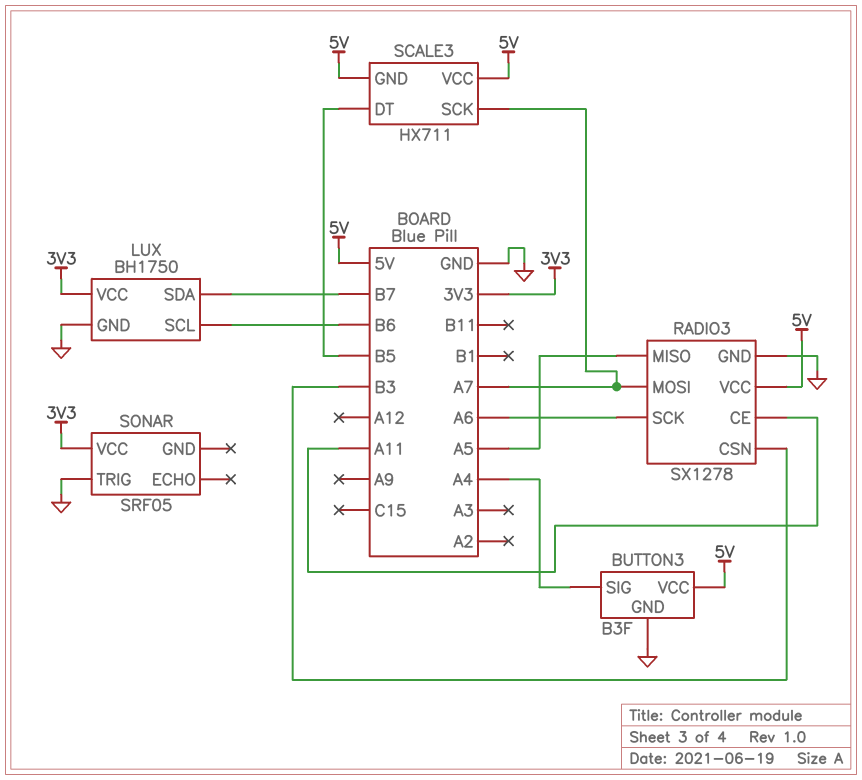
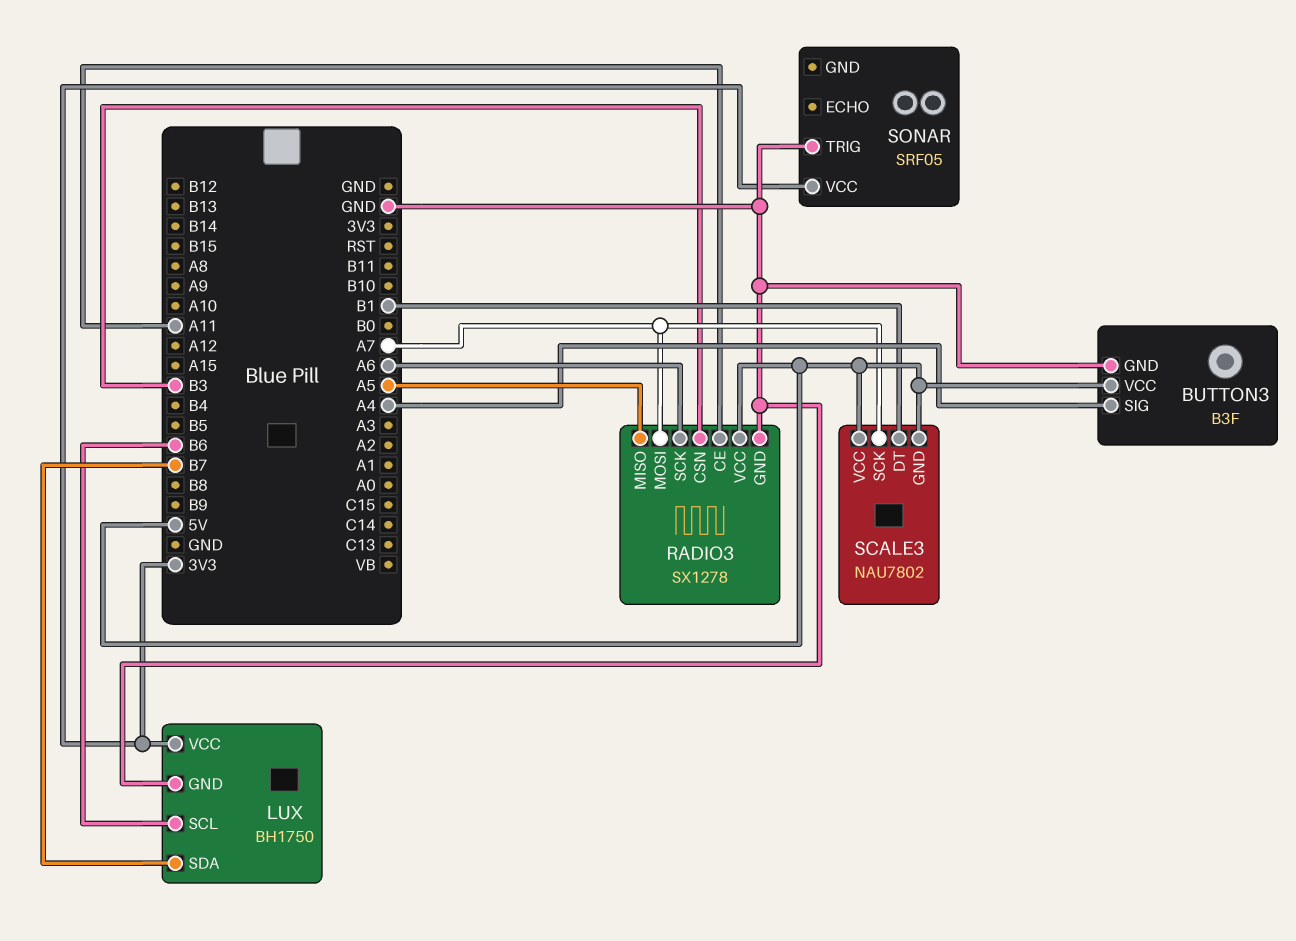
SCALE3: HX711 -> NAU7802
SCALE3 pin DT: B5 -> B1

